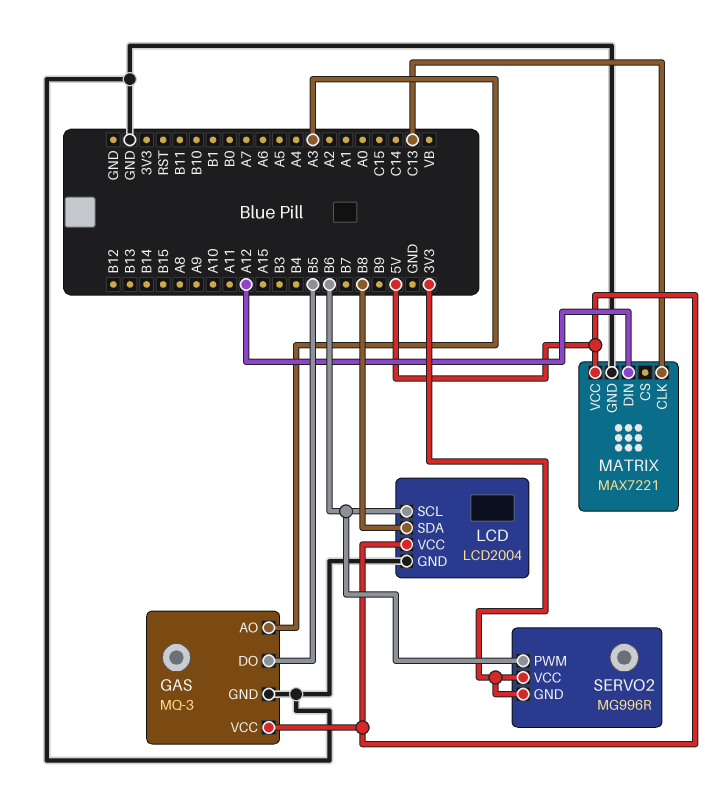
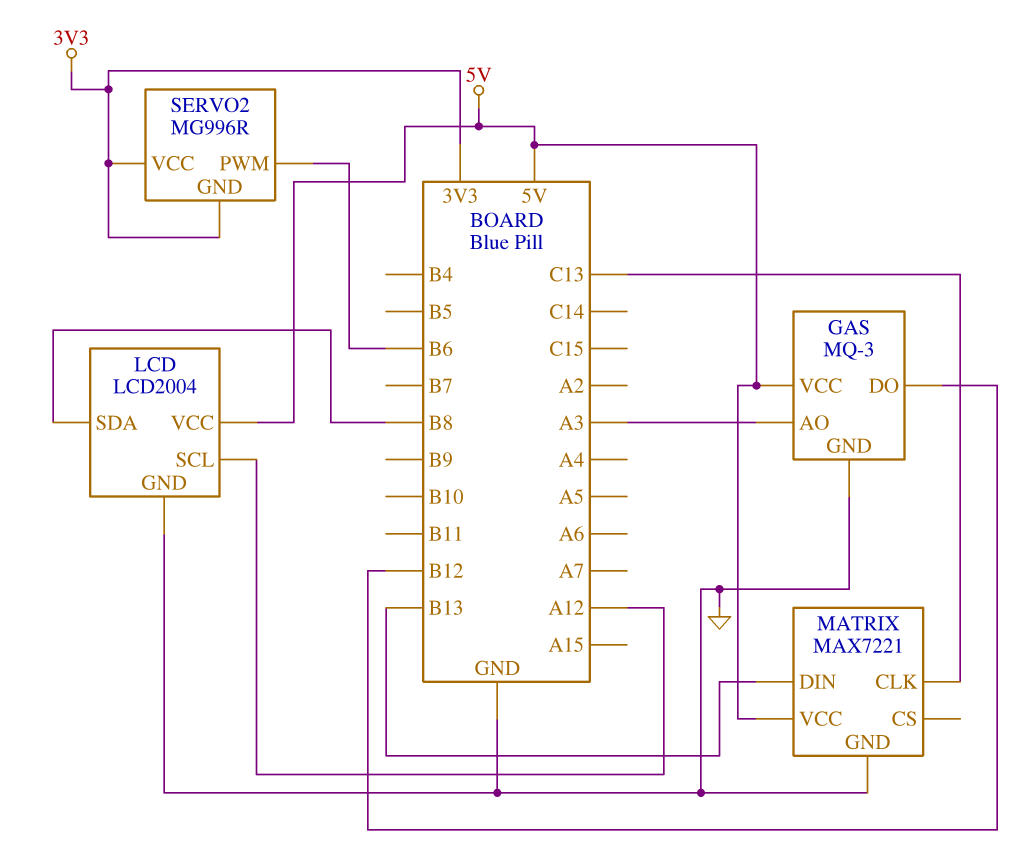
GAS pin DO: B5 -> B12
LCD pin SCL: B6 -> A12
MATRIX pin DIN: A12 -> B13

